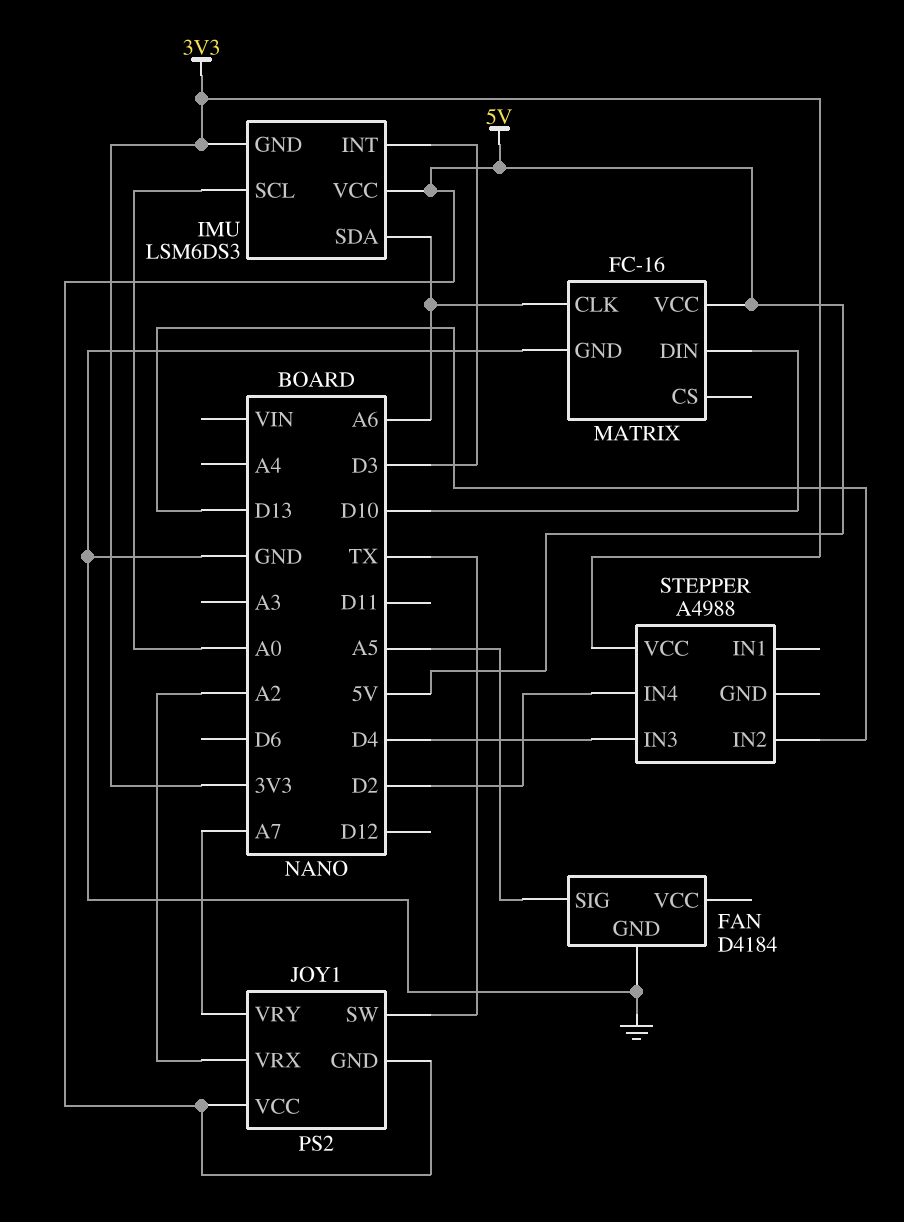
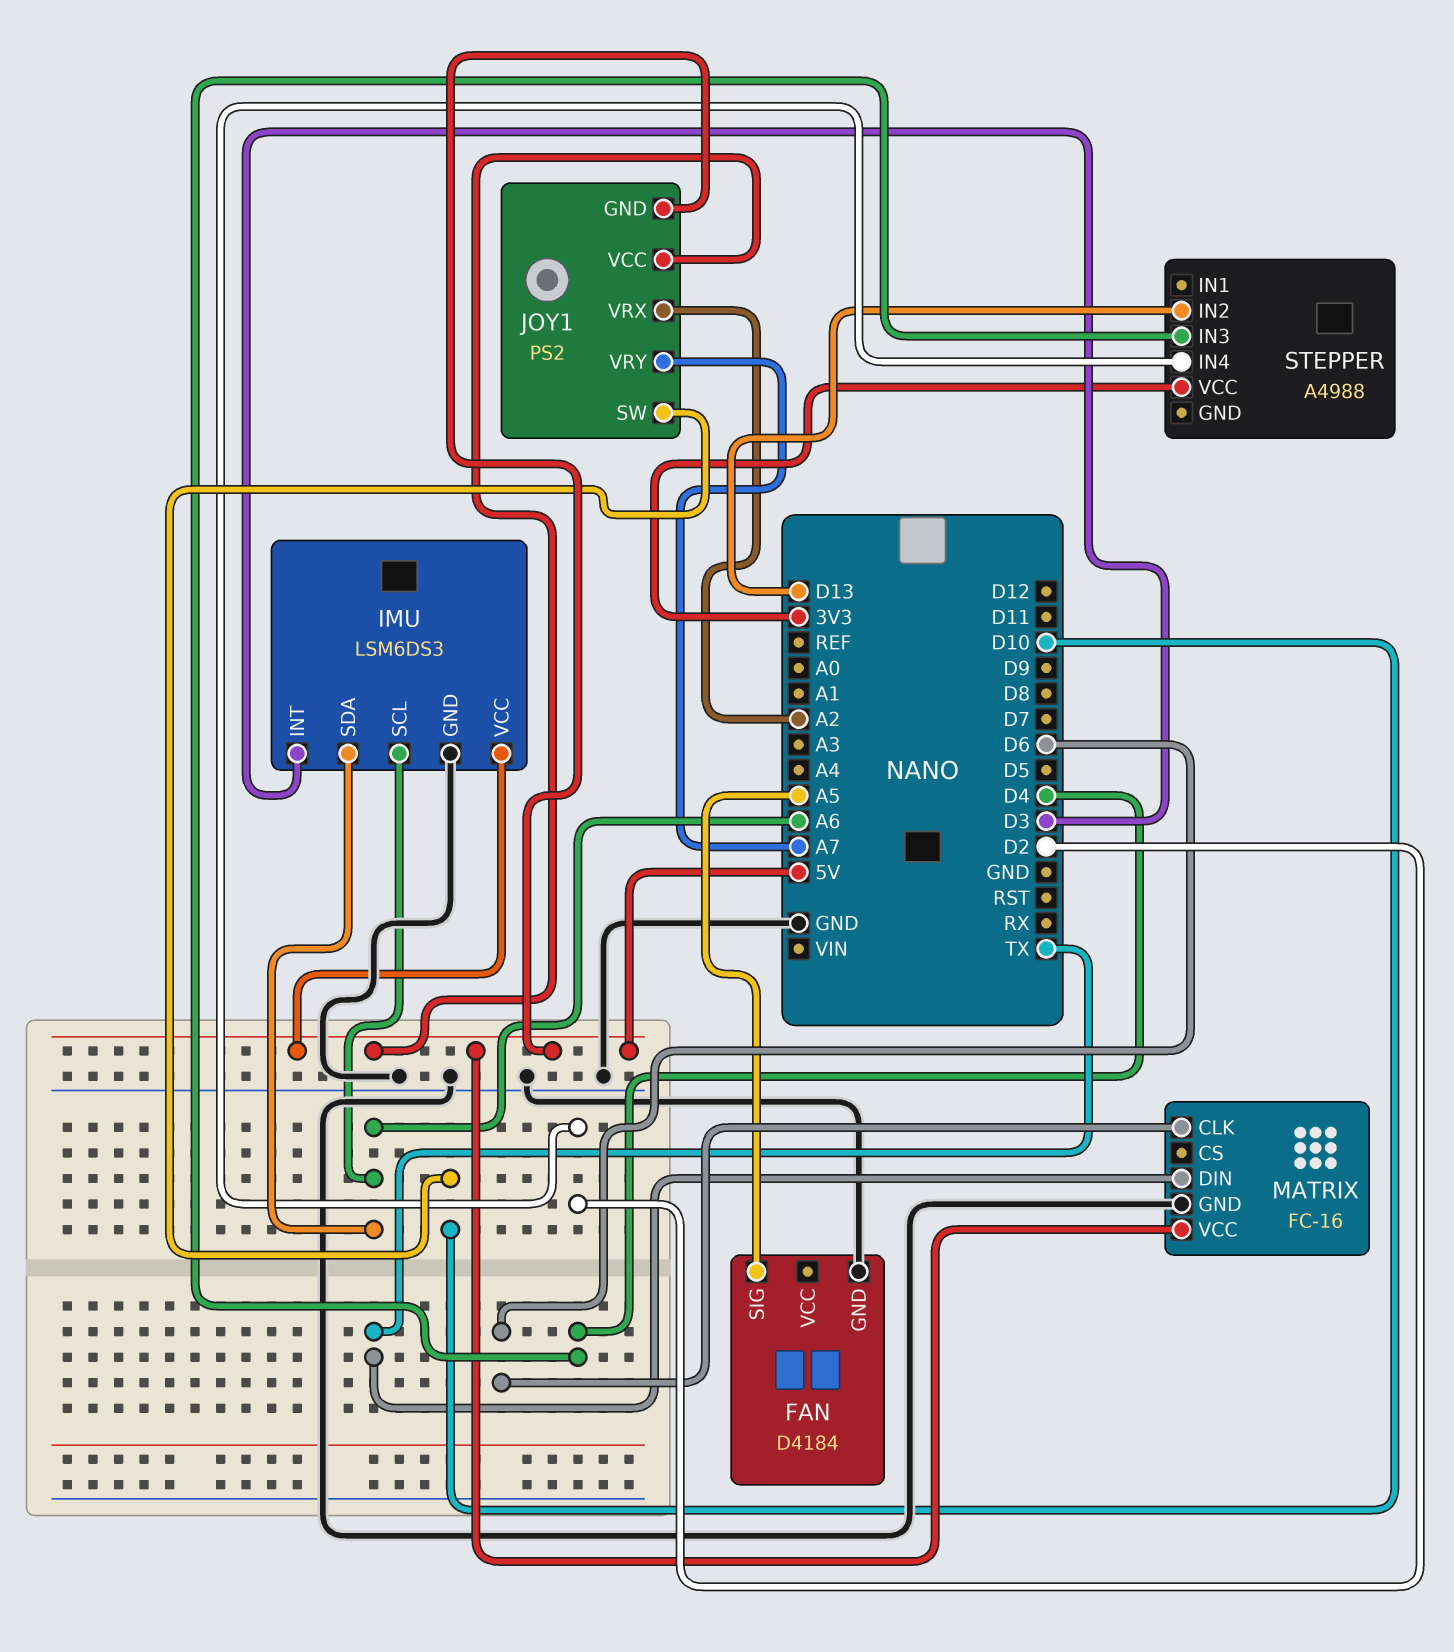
IMU pin GND: 3V3 -> GND
IMU pin SCL: A0 -> A6
JOY1 pin SW: TX -> D10
MATRIX pin CLK: A6 -> D6
MATRIX pin DIN: D10 -> TX

